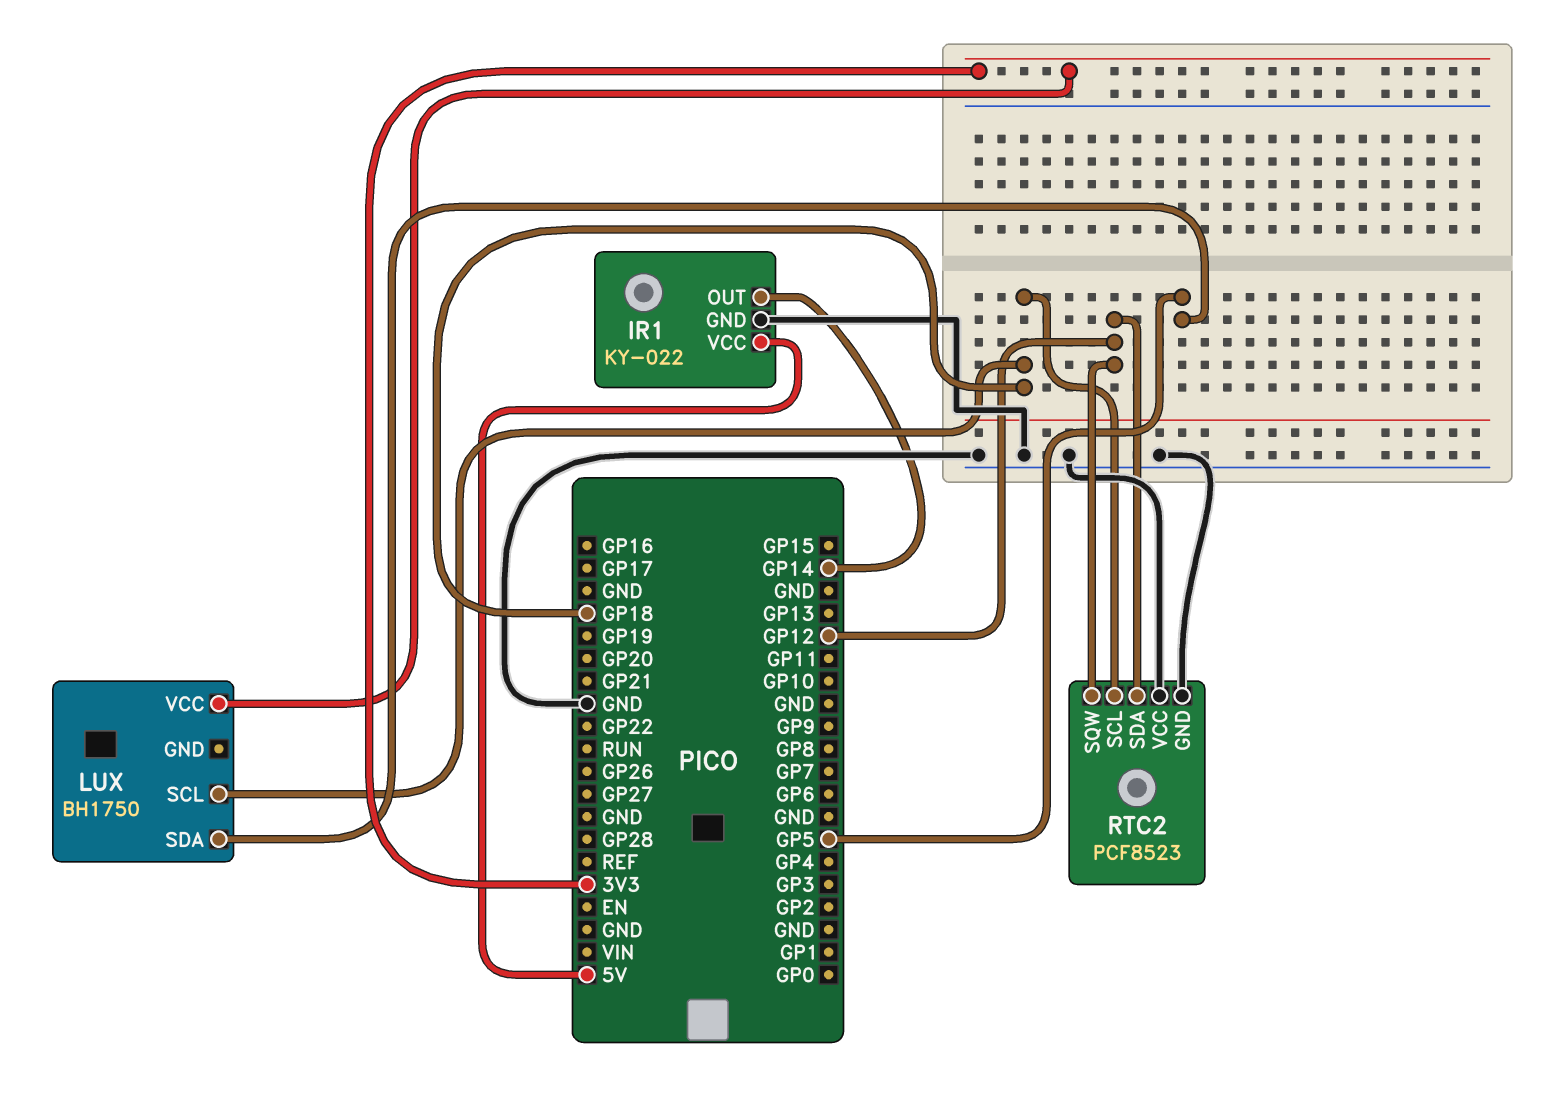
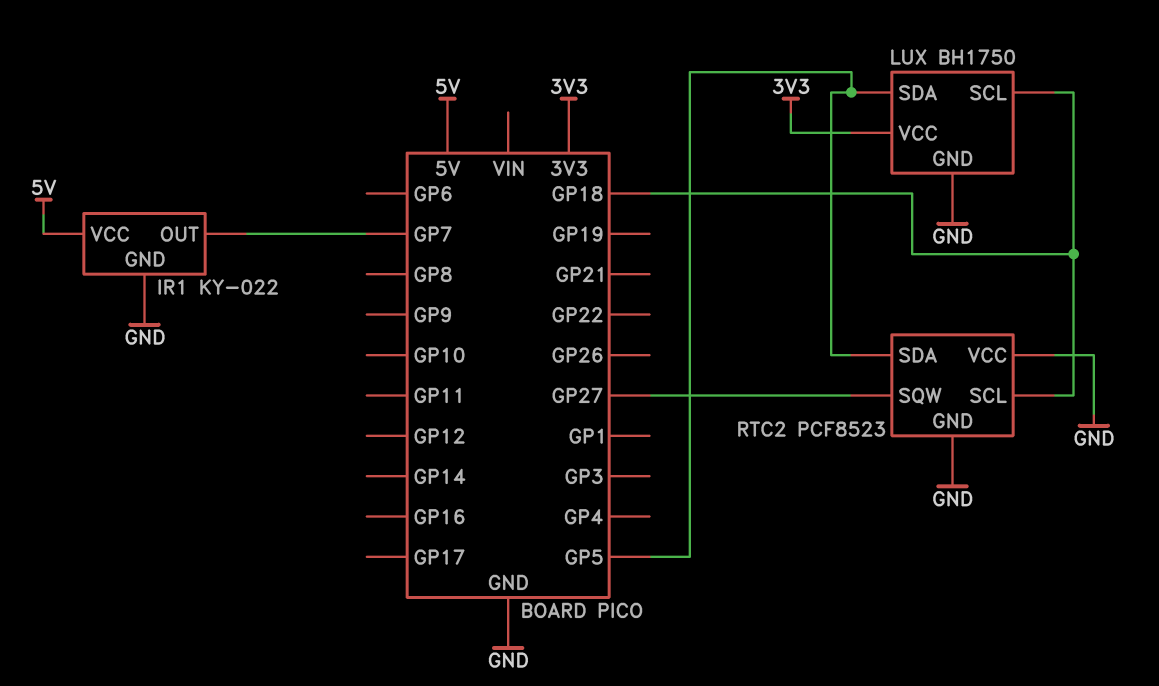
IR1 pin OUT: GP14 -> GP7
LUX pin GND: none -> GND
RTC2 pin SDA: GP12 -> GP5
RTC2 pin SQW: GP12 -> GP27

